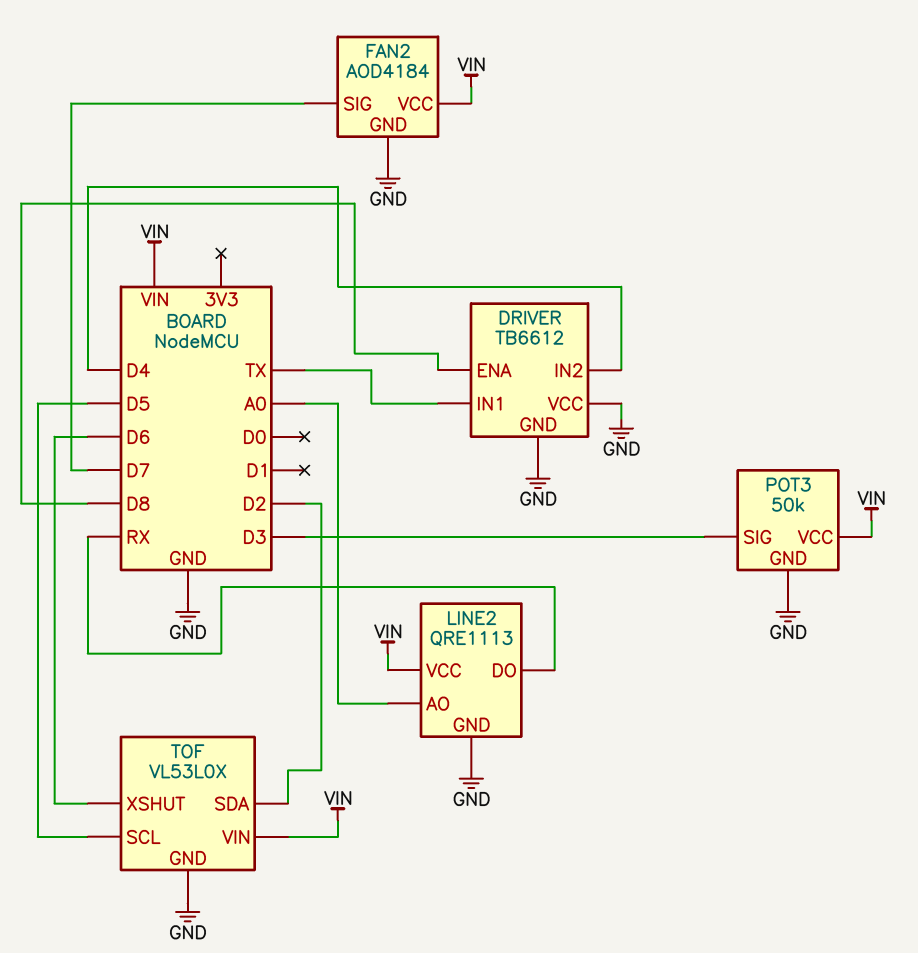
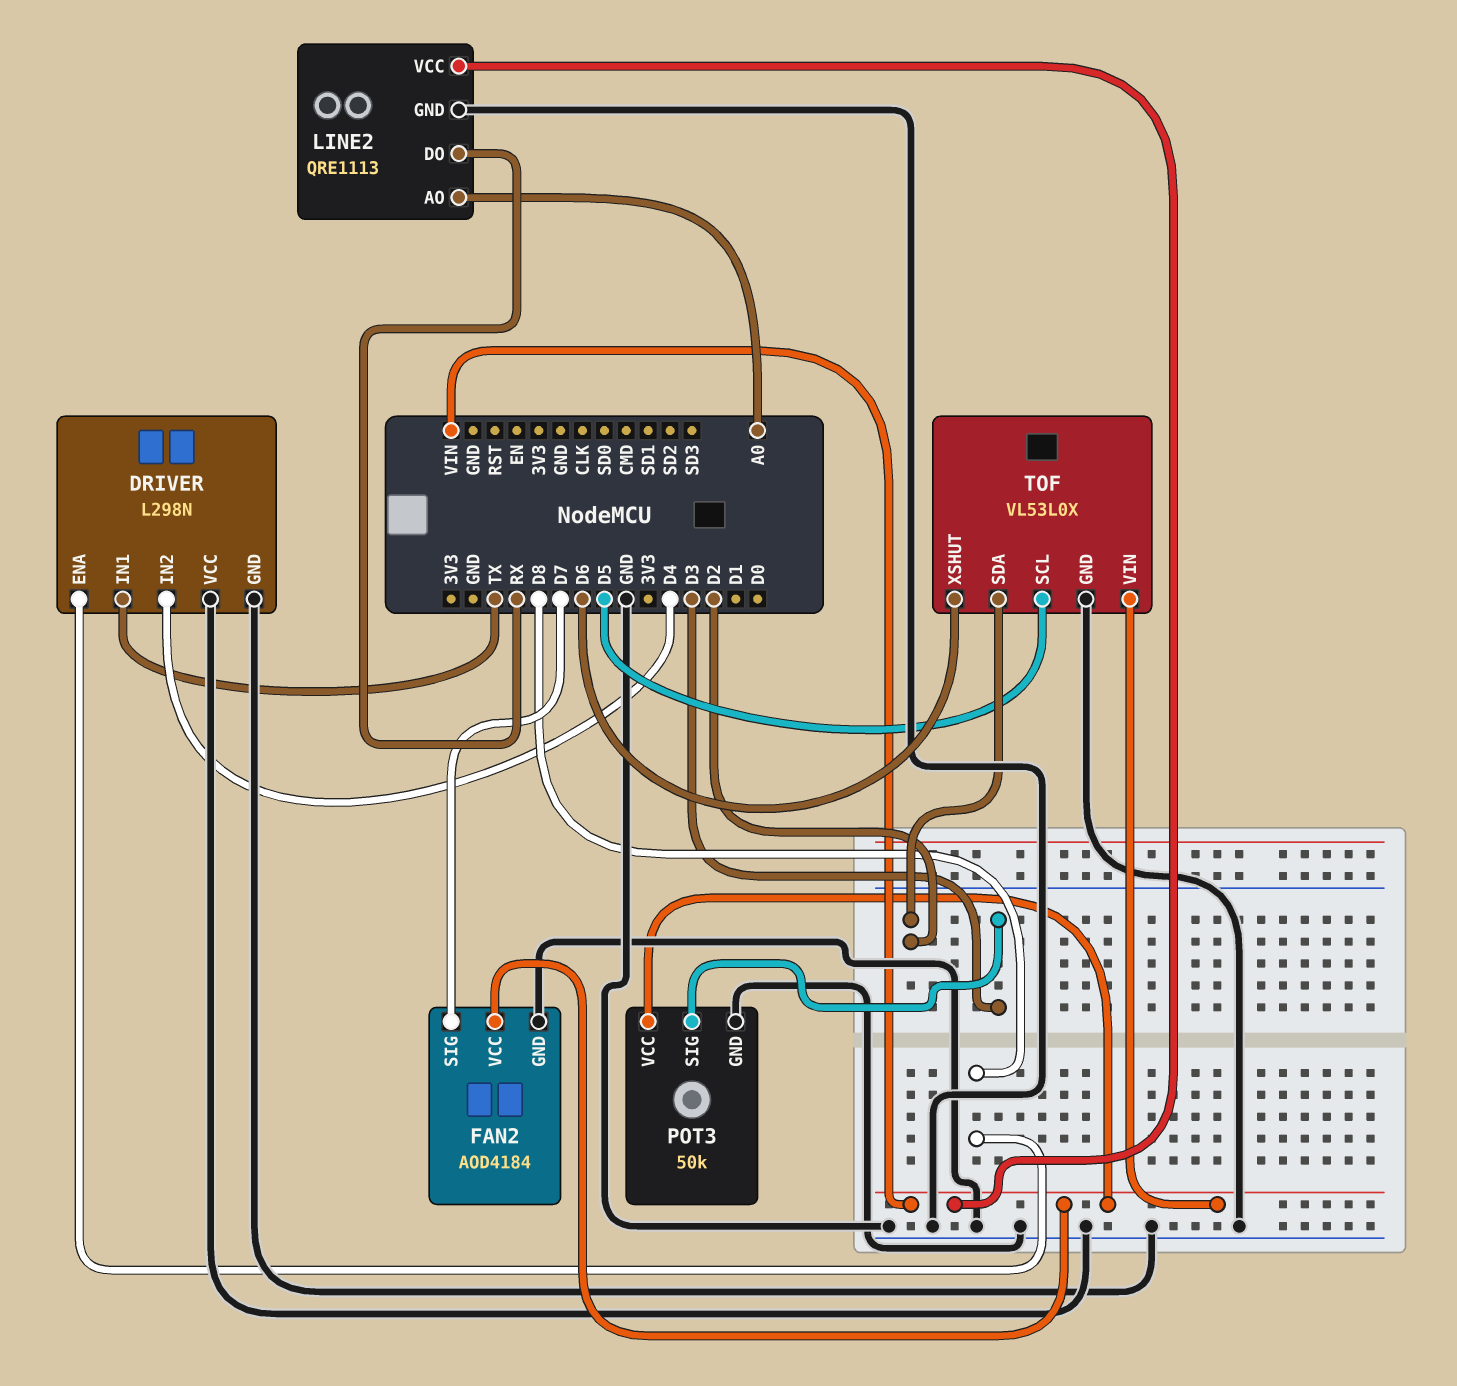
DRIVER: TB6612 -> L298N

